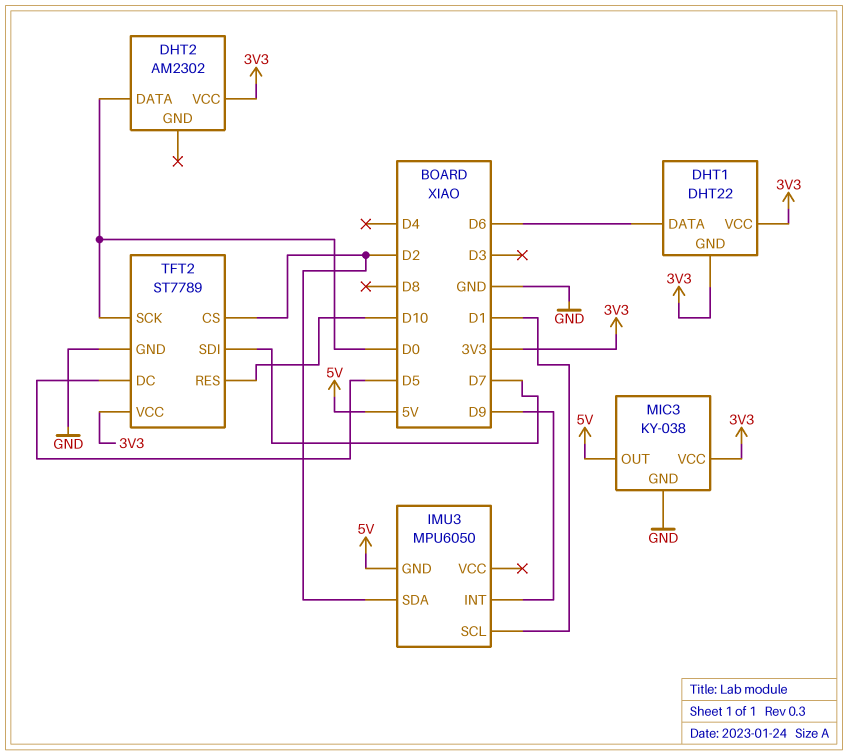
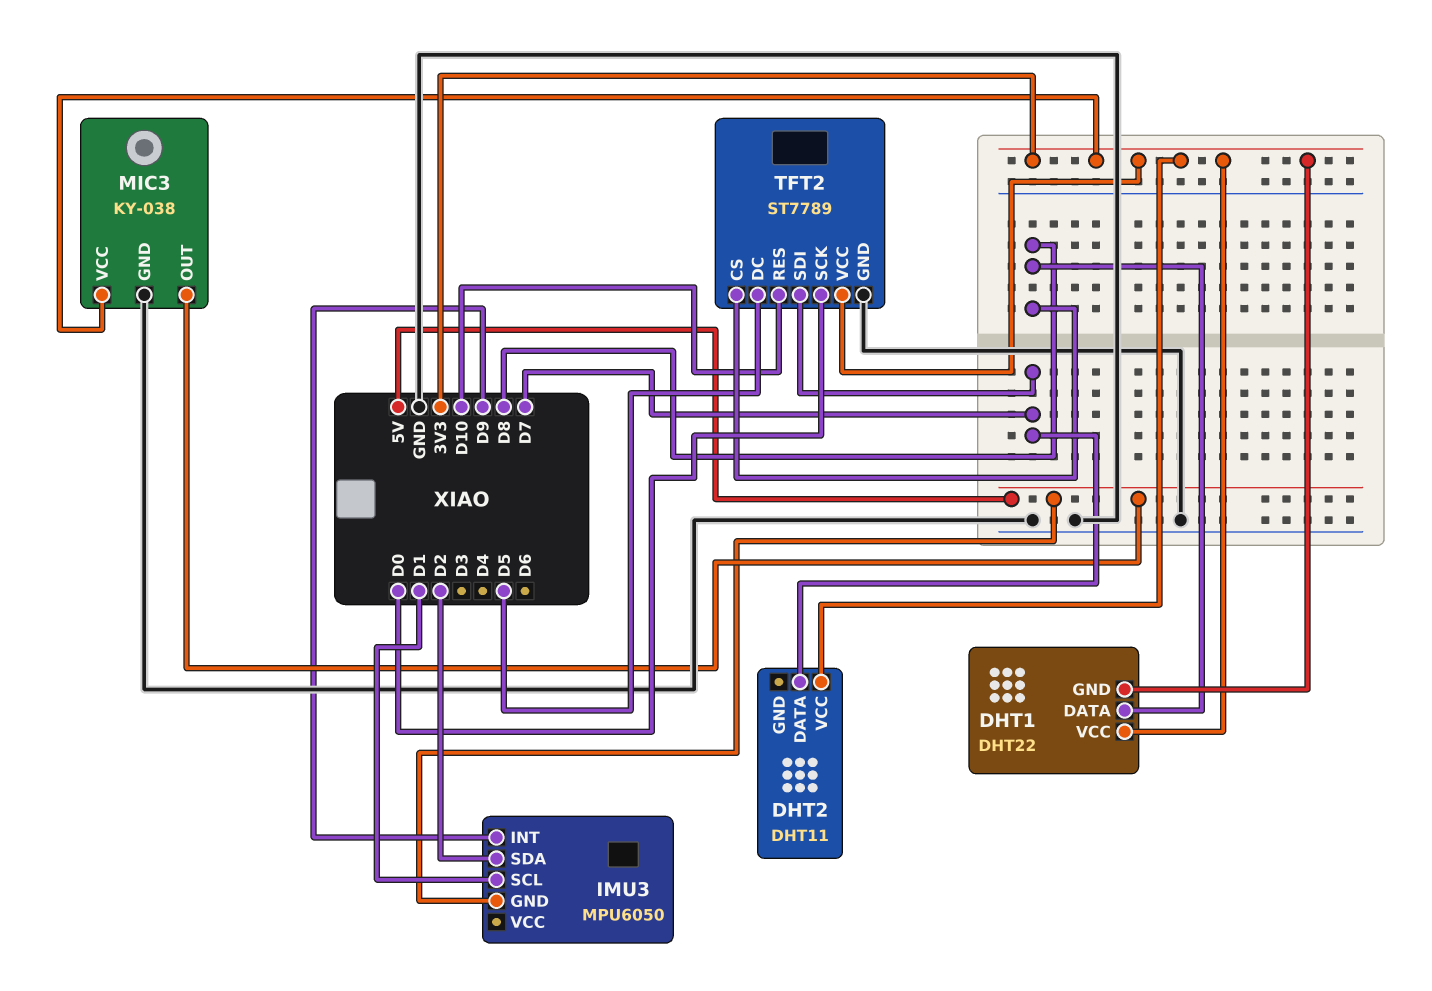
DHT1 pin DATA: D6 -> D8
DHT2: AM2302 -> DHT11
DHT2 pin DATA: D0 -> D7
TFT2 pin CS: D2 -> D8

